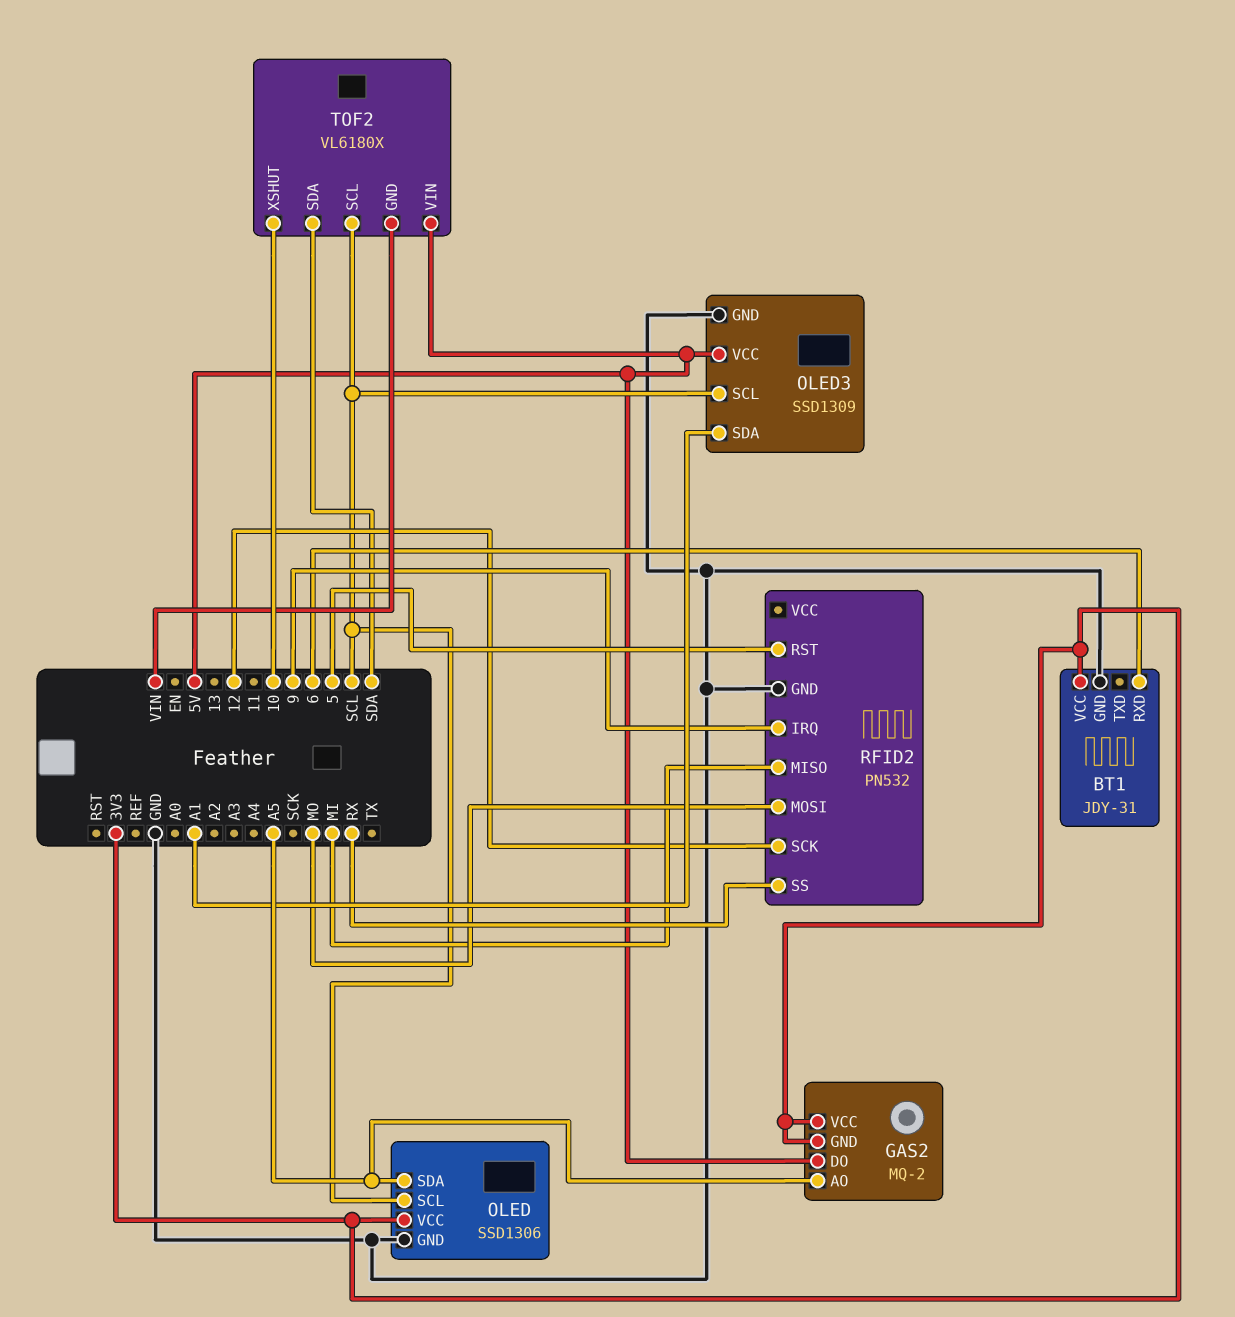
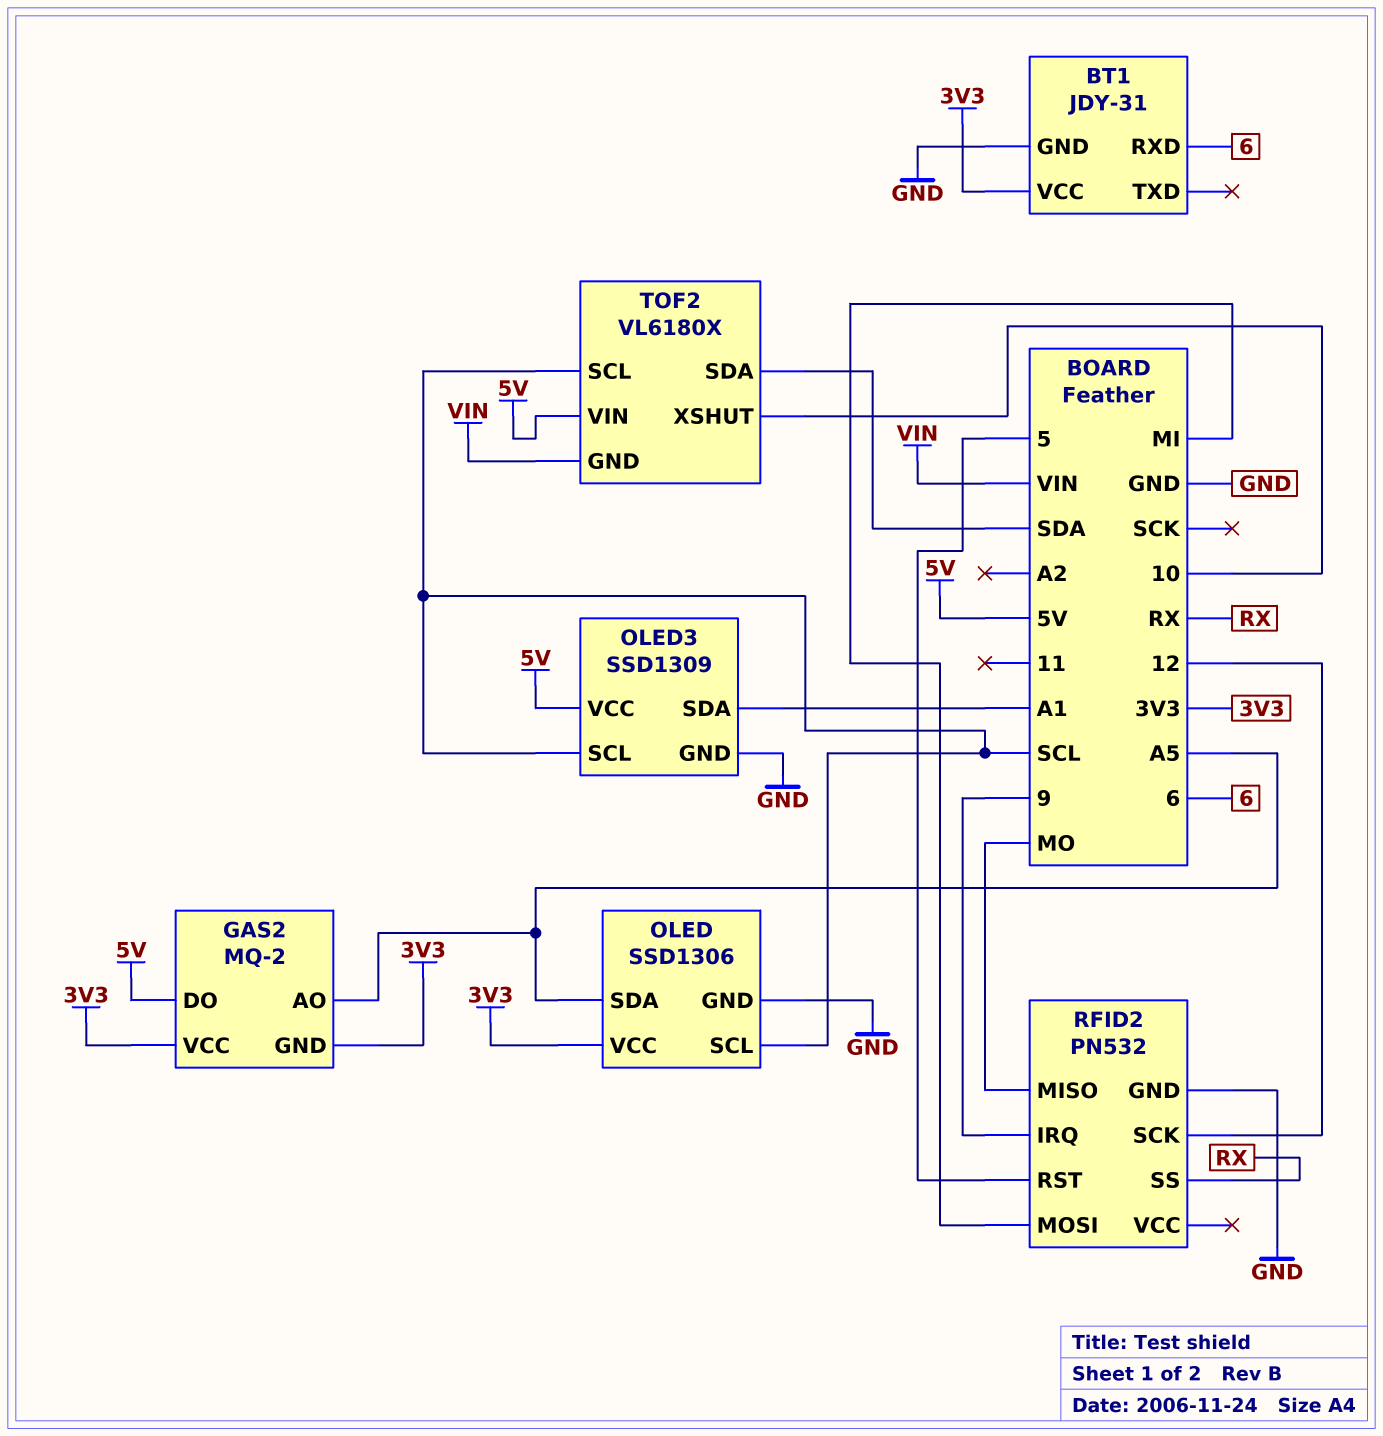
RFID2 pin MISO: MI -> MO
RFID2 pin MOSI: MO -> MI

